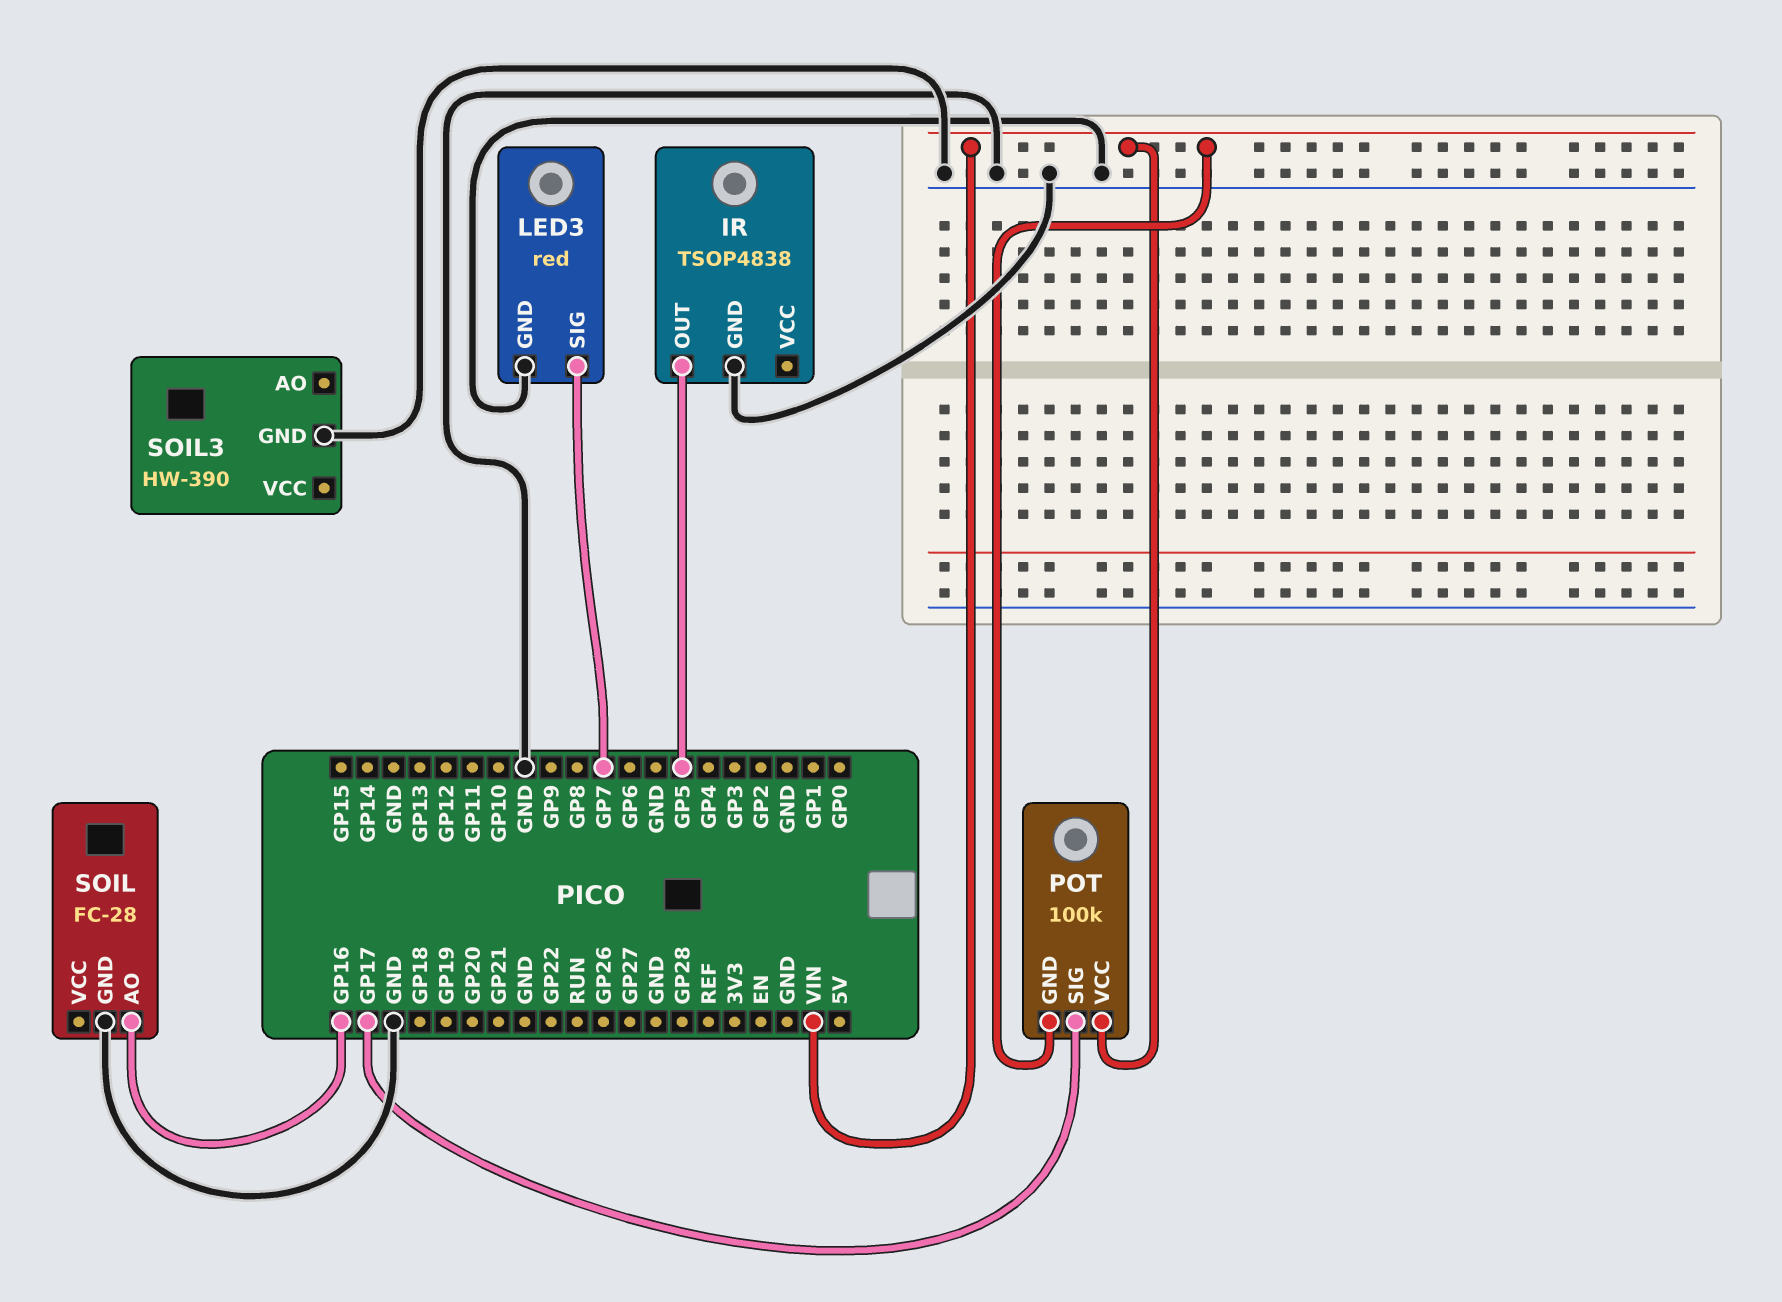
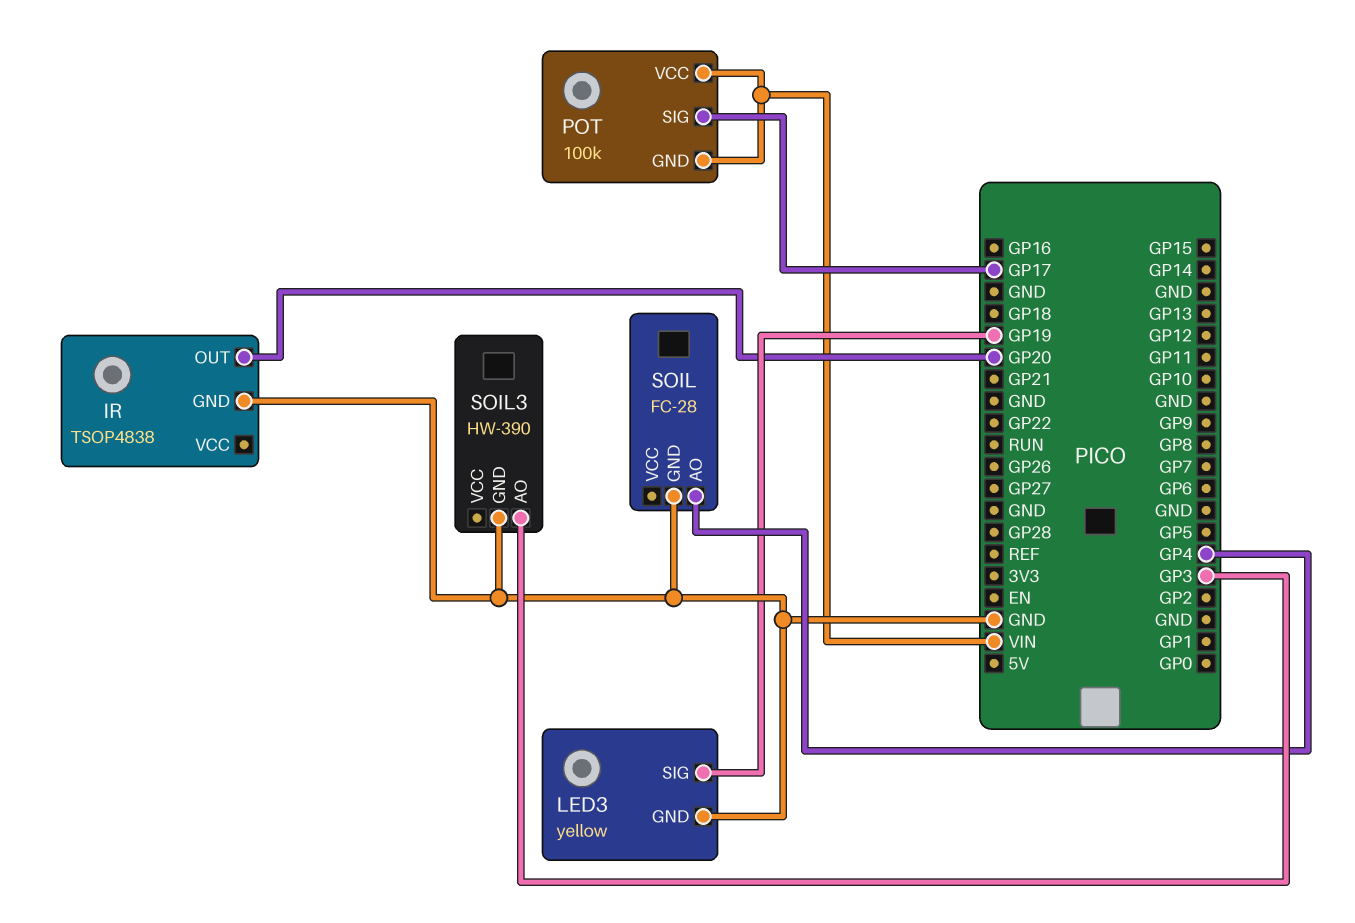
IR pin OUT: GP5 -> GP20
LED3: red -> yellow
LED3 pin SIG: GP7 -> GP19
SOIL pin AO: GP16 -> GP4
SOIL3 pin AO: none -> GP3

